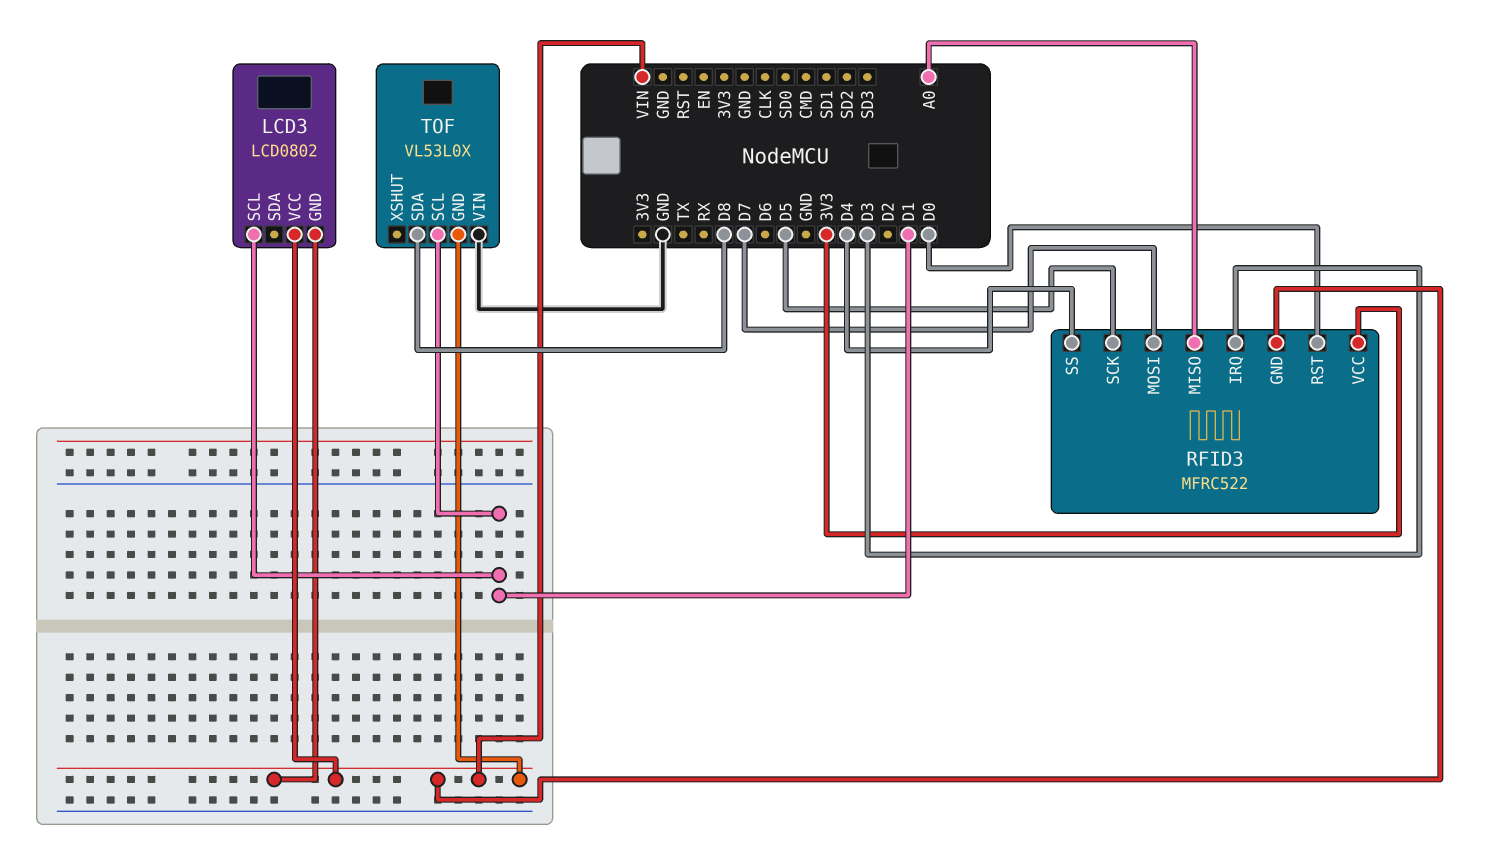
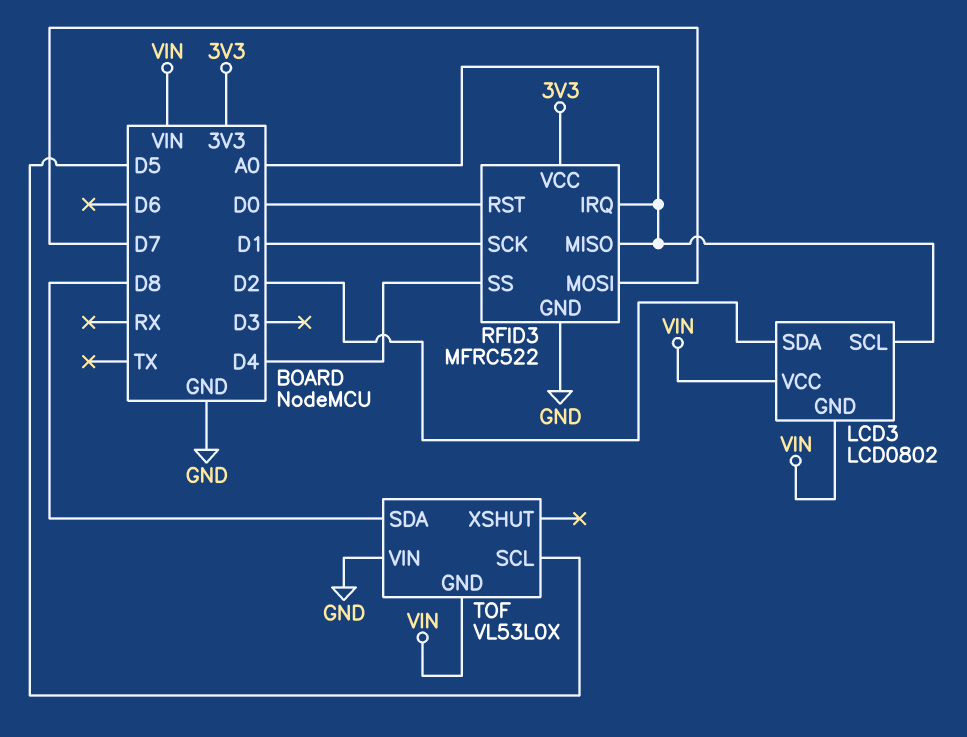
LCD3 pin SCL: D1 -> A0
LCD3 pin SDA: none -> D2
RFID3 pin GND: VIN -> GND
RFID3 pin IRQ: D3 -> A0
RFID3 pin SCK: D5 -> D1
TOF pin SCL: D1 -> D5

